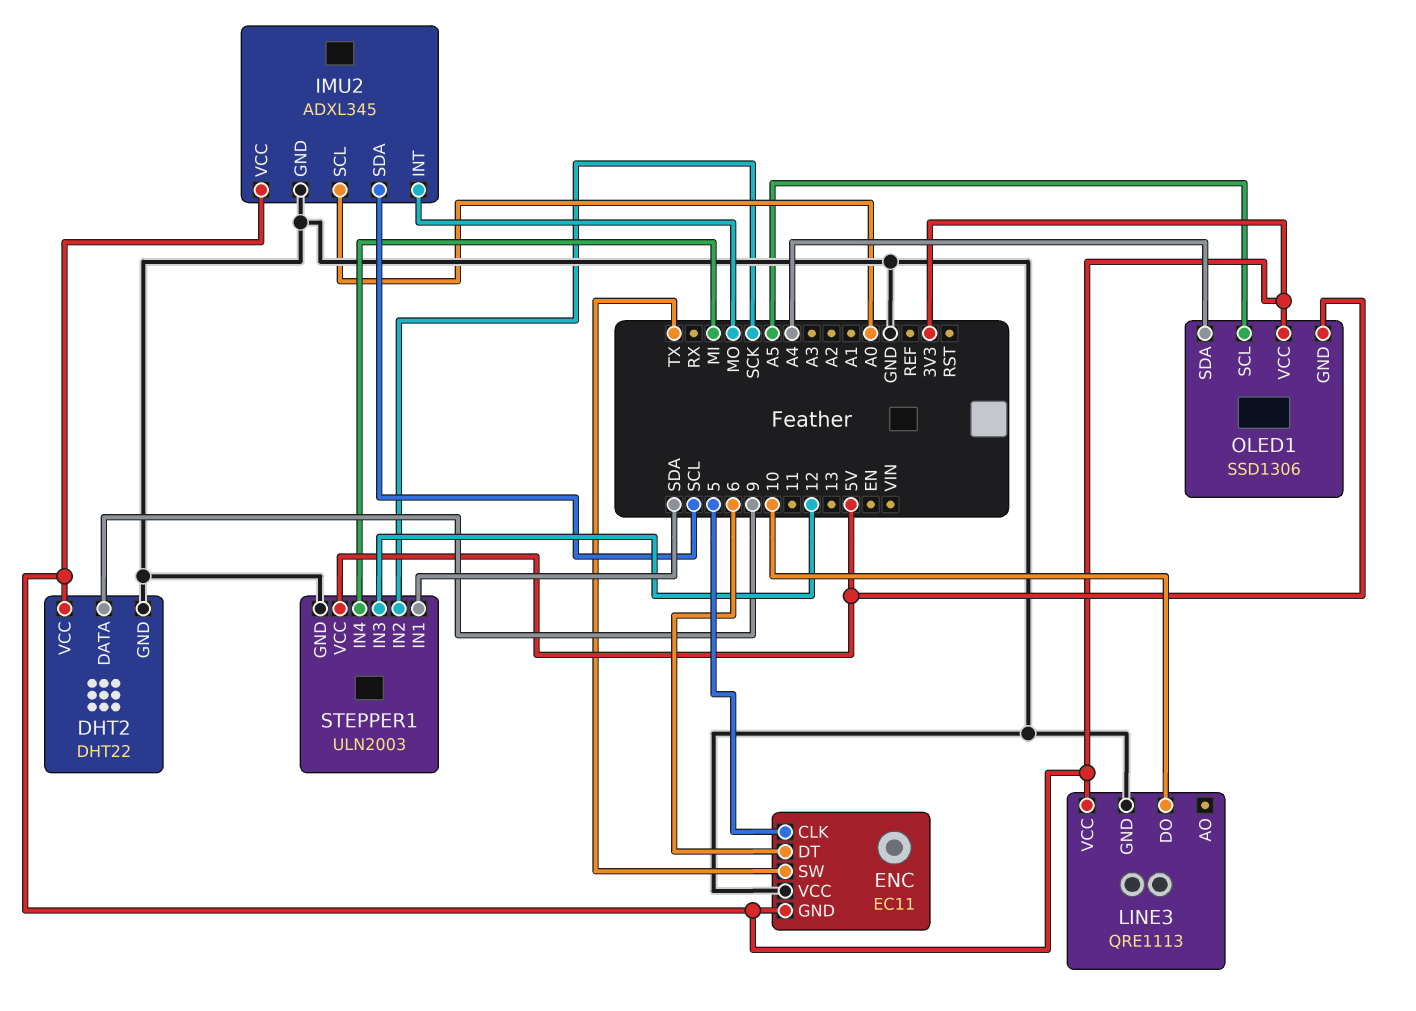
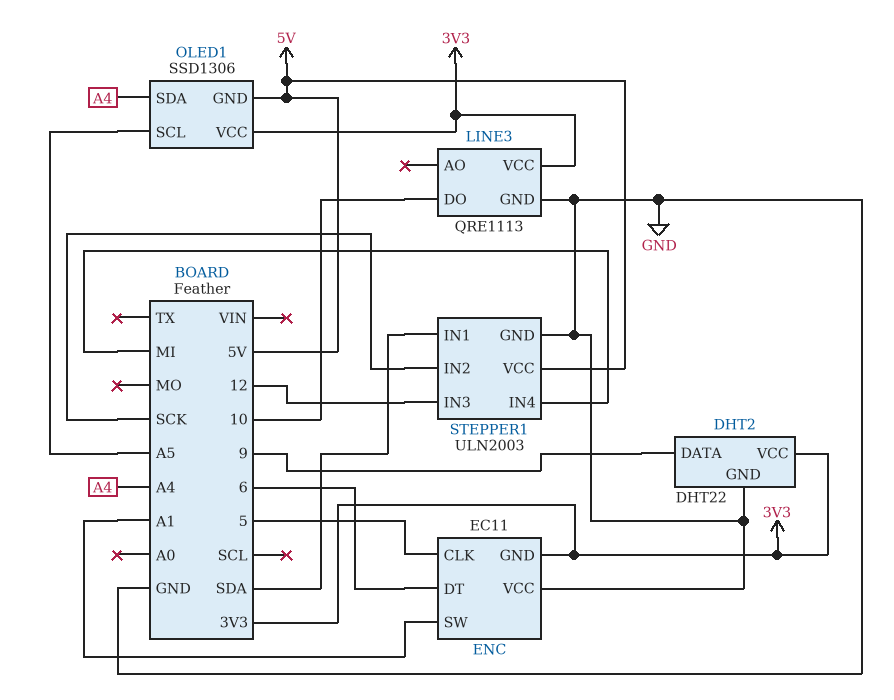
ENC pin SW: TX -> A1
IMU2: ADXL345 -> none
IMU2 pin GND: GND -> none
IMU2 pin INT: MO -> none
IMU2 pin SCL: A0 -> none
IMU2 pin SDA: SCL -> none
IMU2 pin VCC: 3V3 -> none

